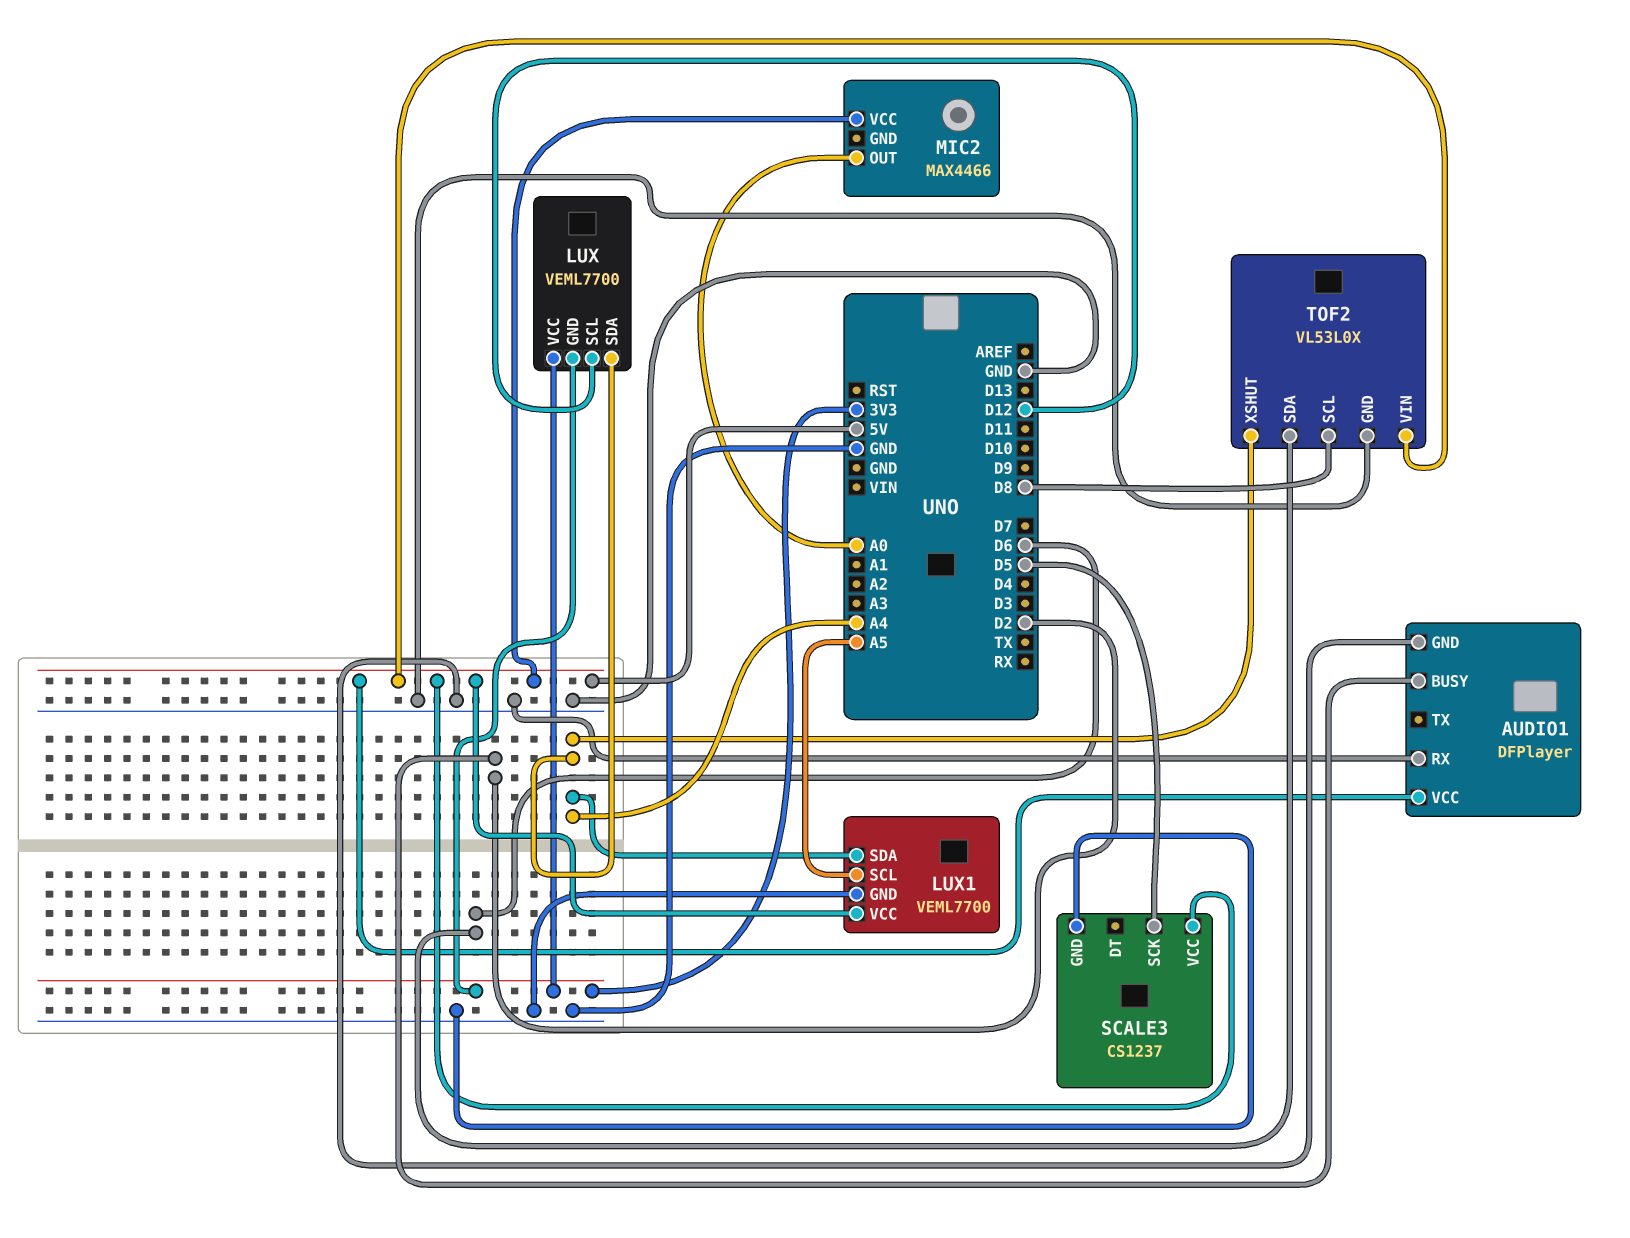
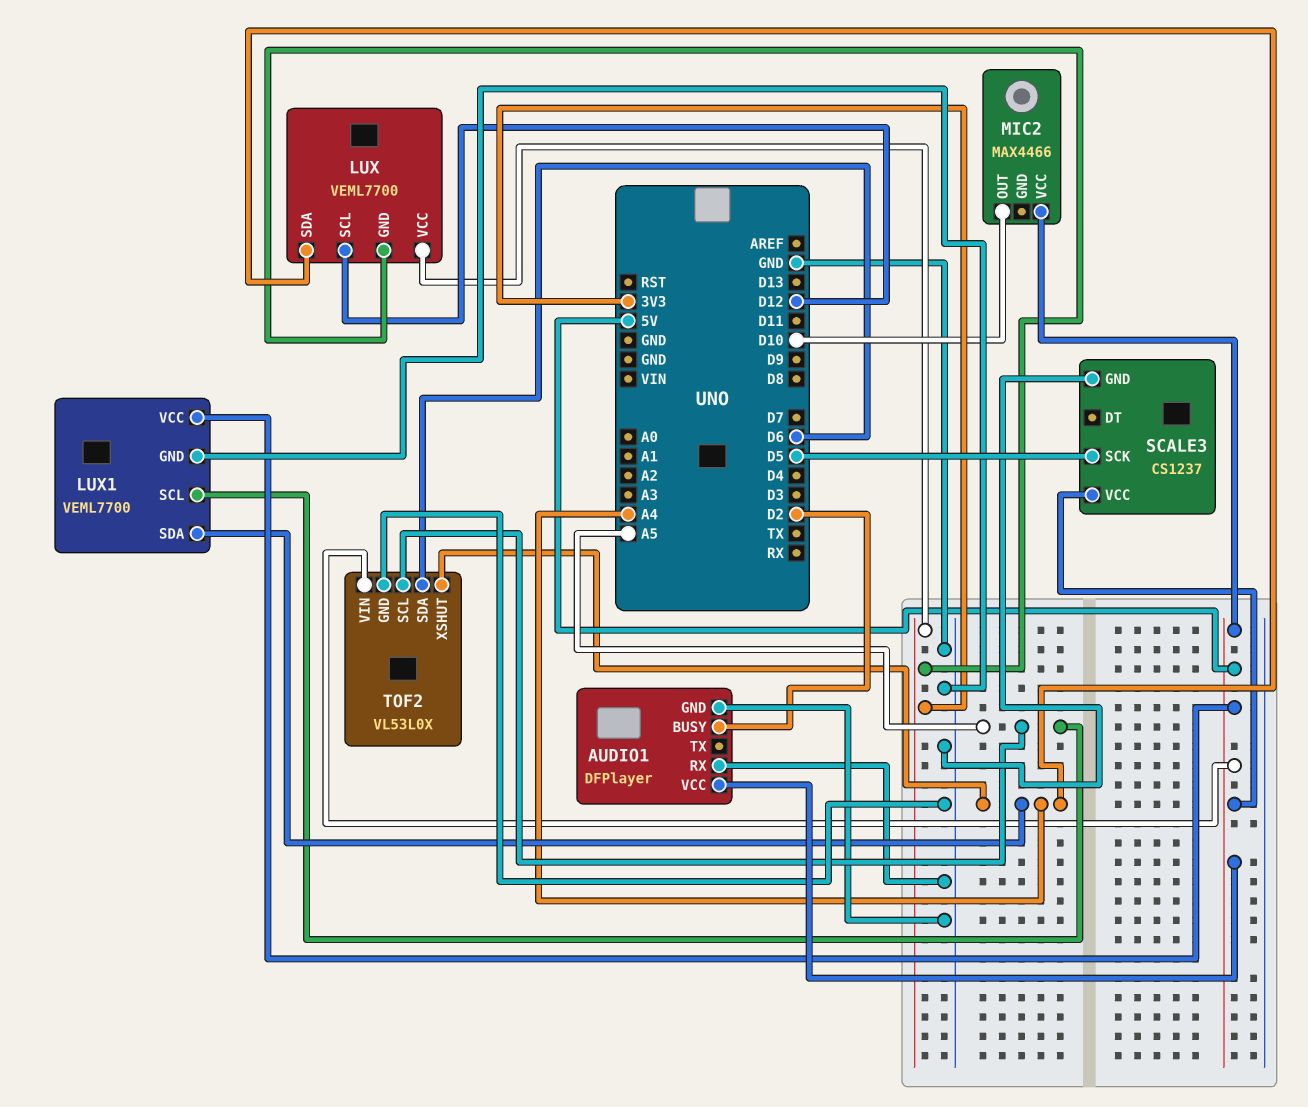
MIC2 pin OUT: A0 -> D10
TOF2 pin SCL: D8 -> A5

